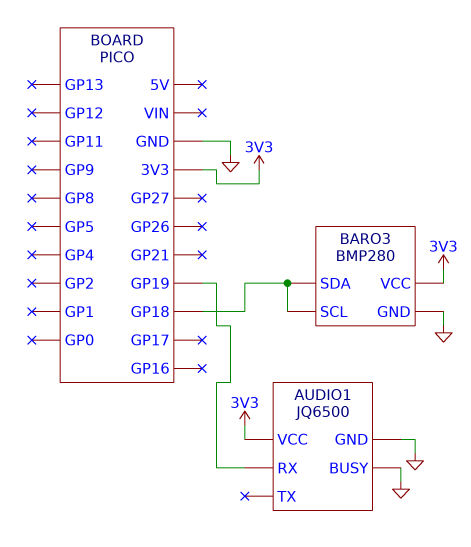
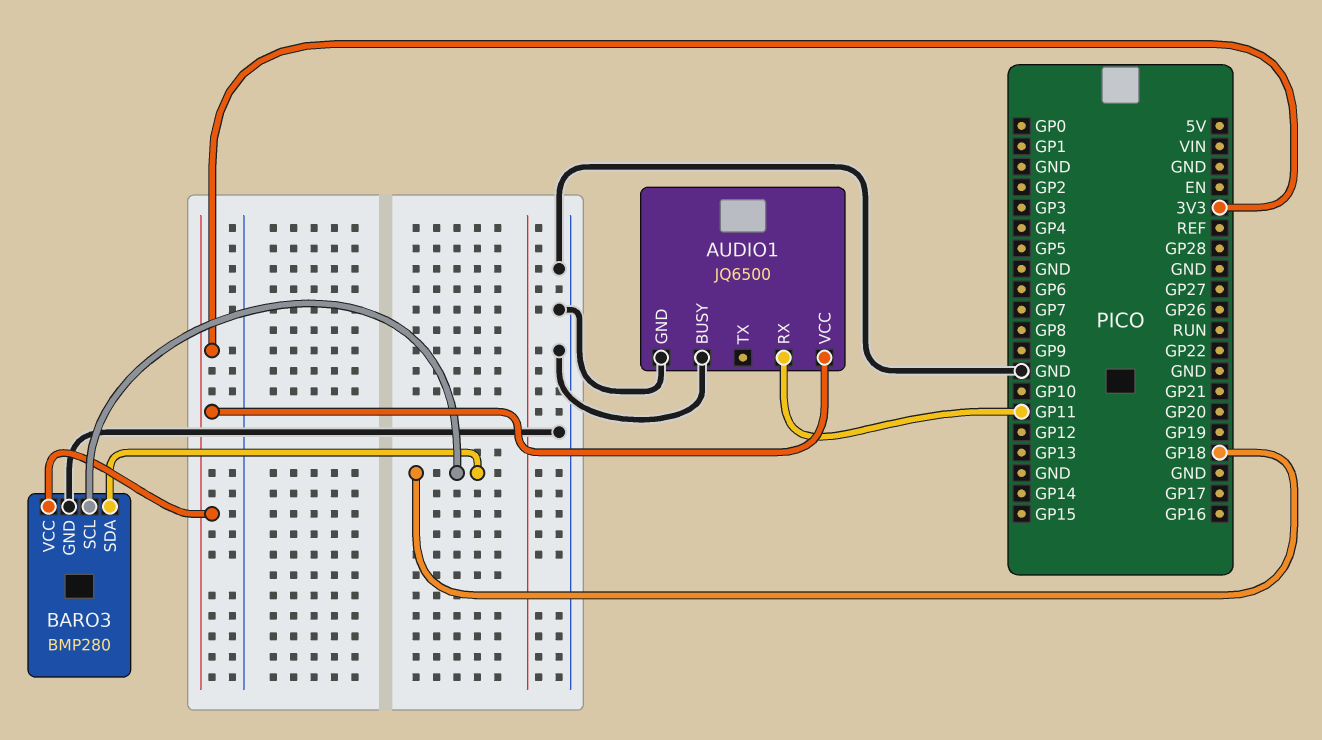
AUDIO1 pin RX: GP19 -> GP11

